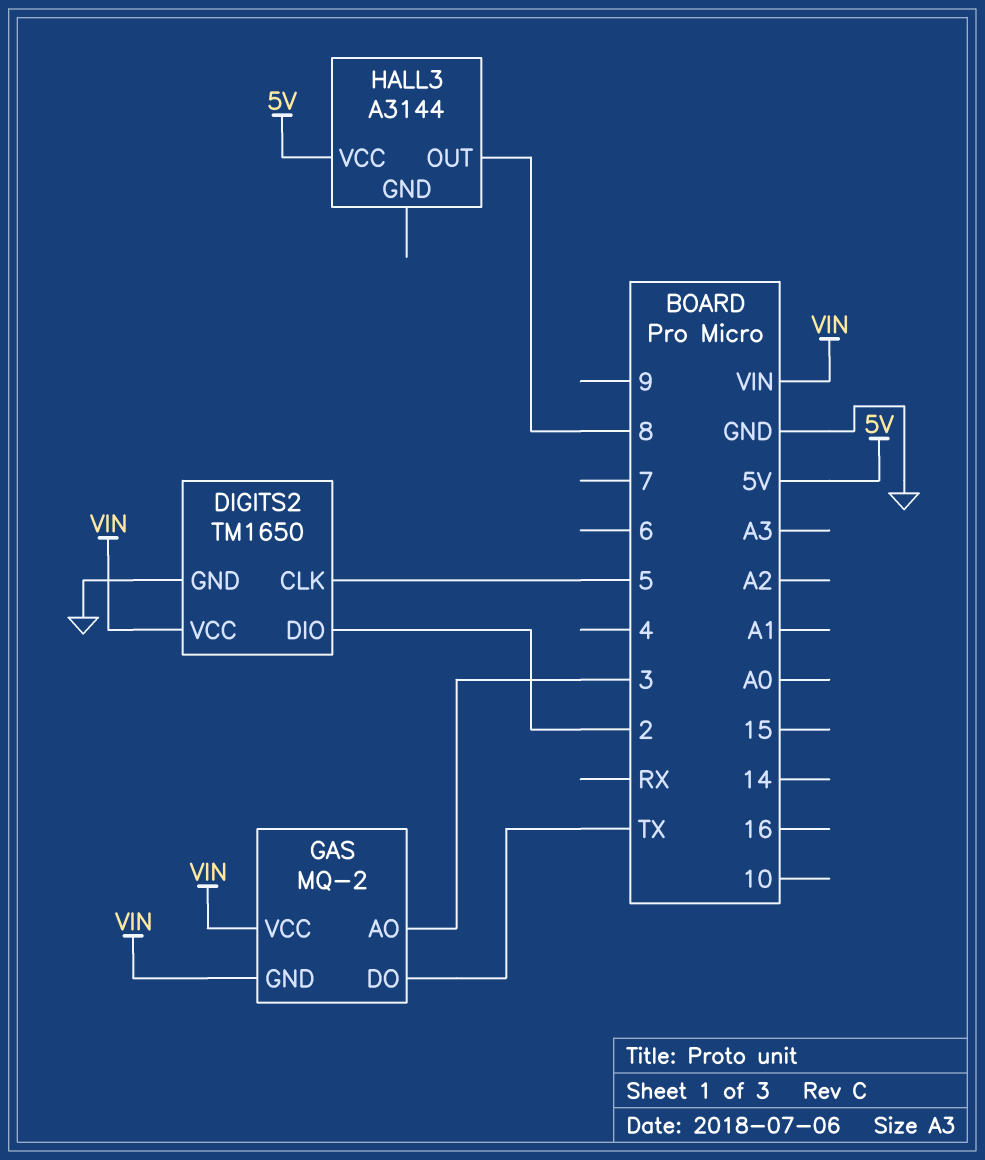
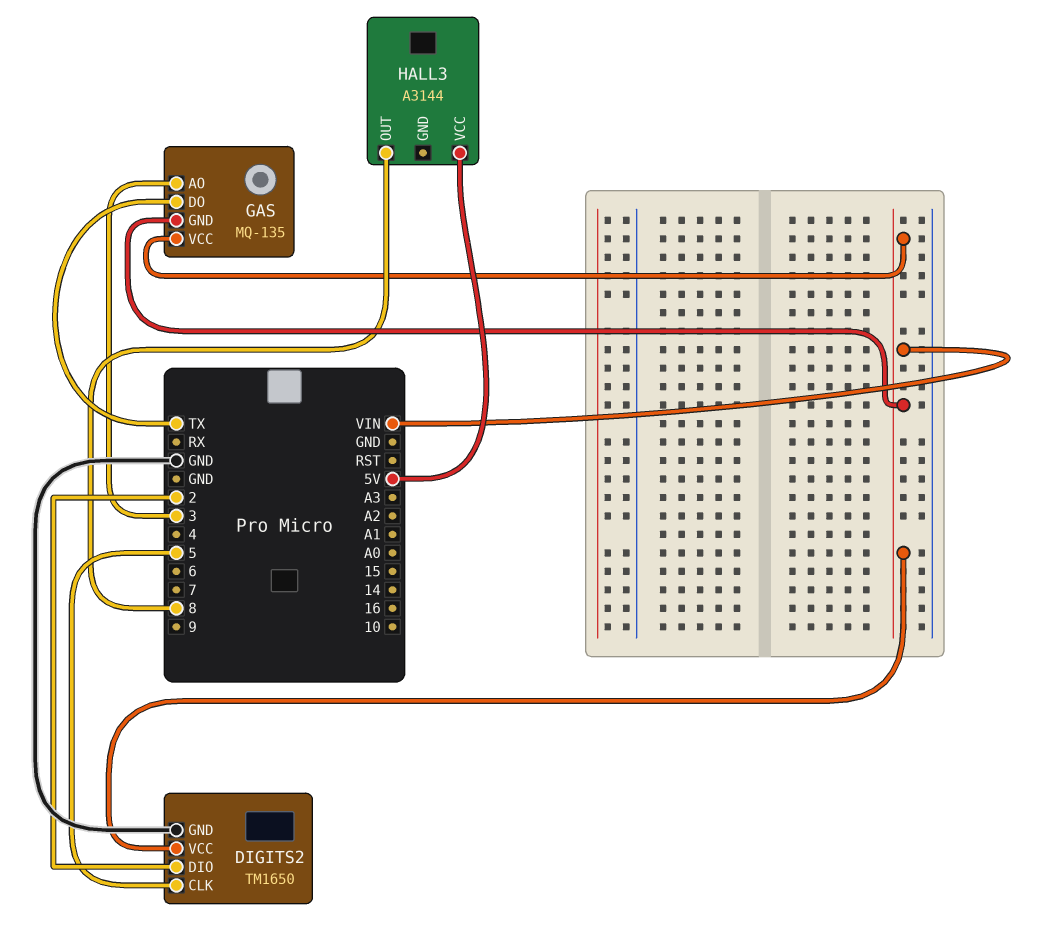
GAS: MQ-2 -> MQ-135

